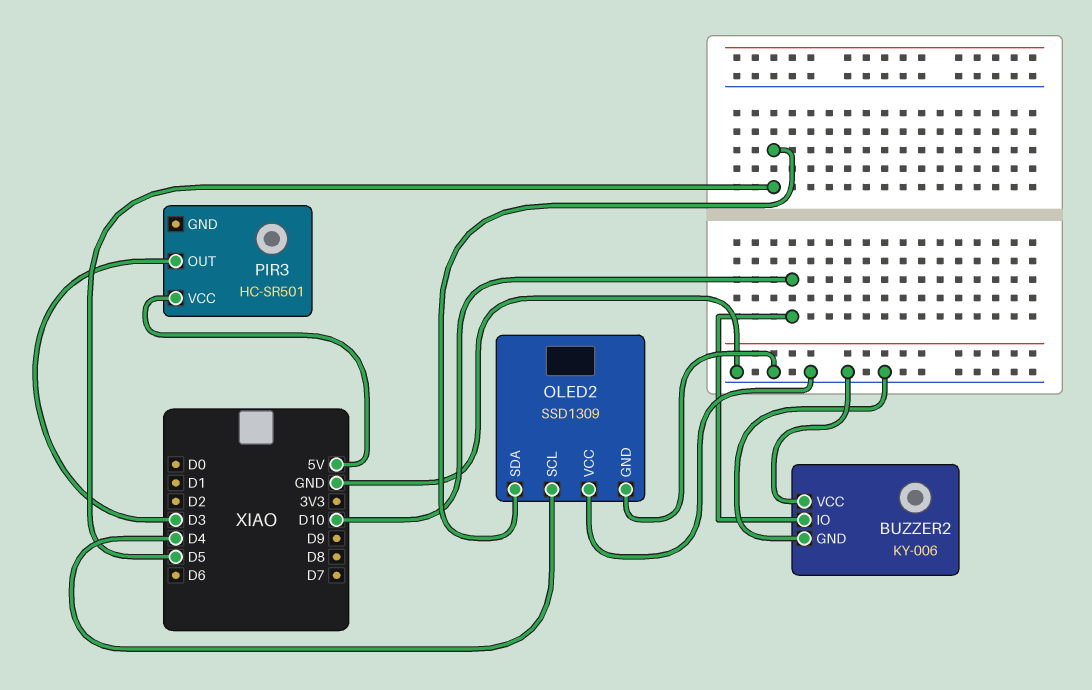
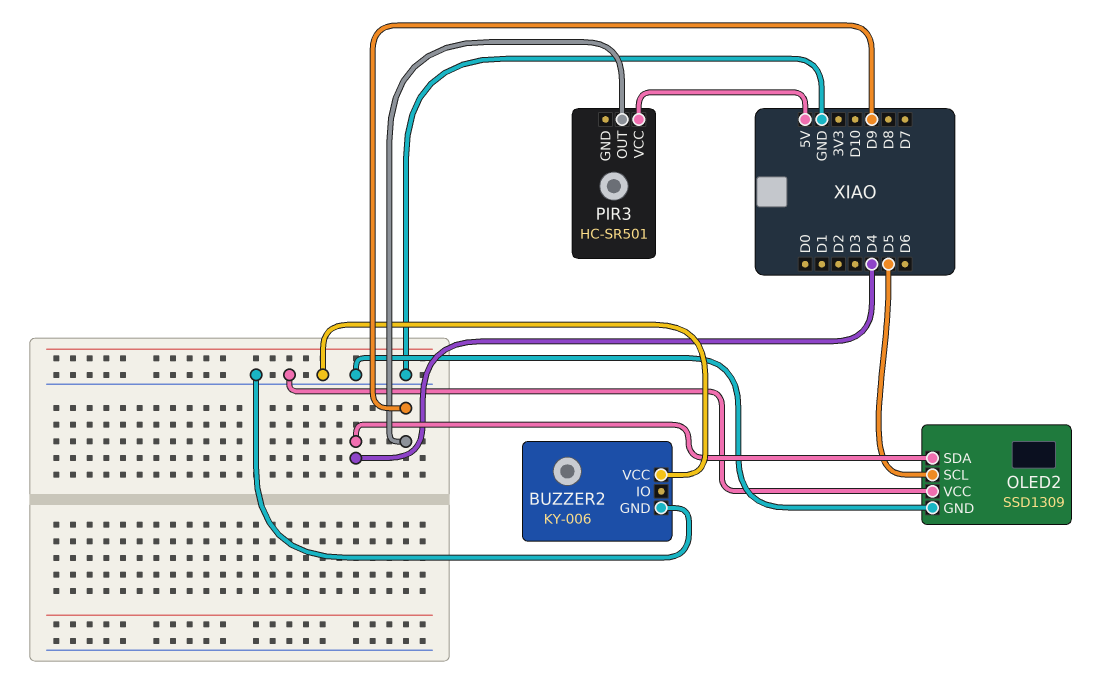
BUZZER2 pin IO: D10 -> none
OLED2 pin SCL: D4 -> D5
OLED2 pin SDA: D5 -> D4
PIR3 pin OUT: D3 -> D9

